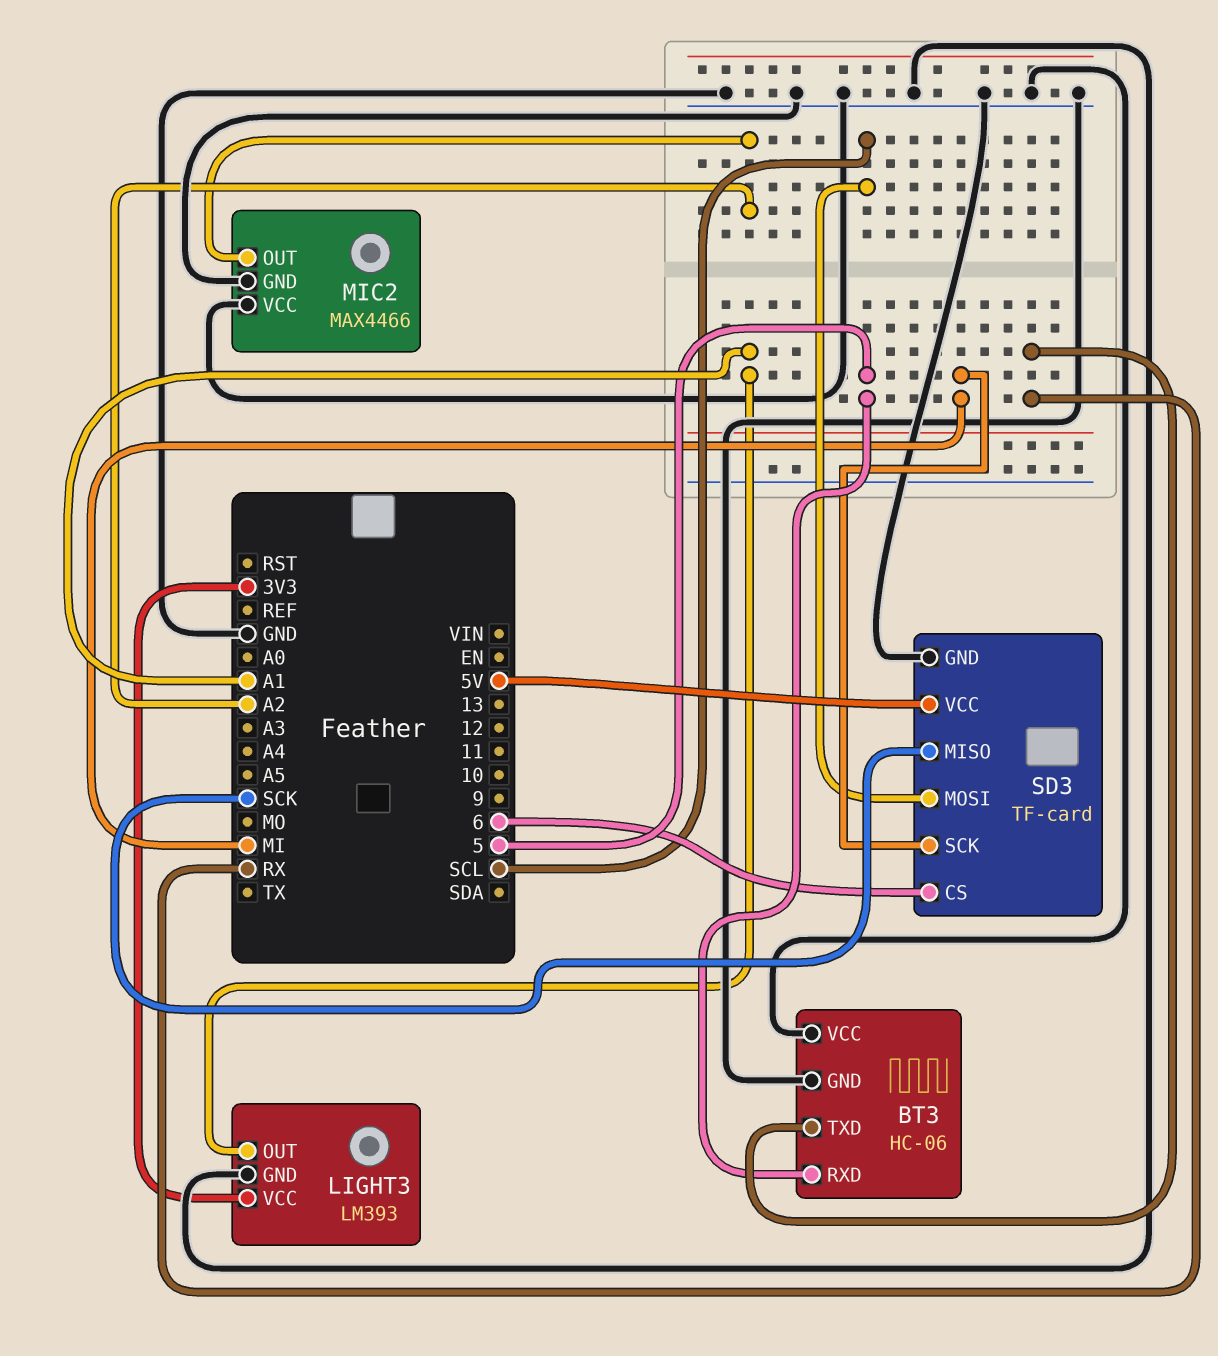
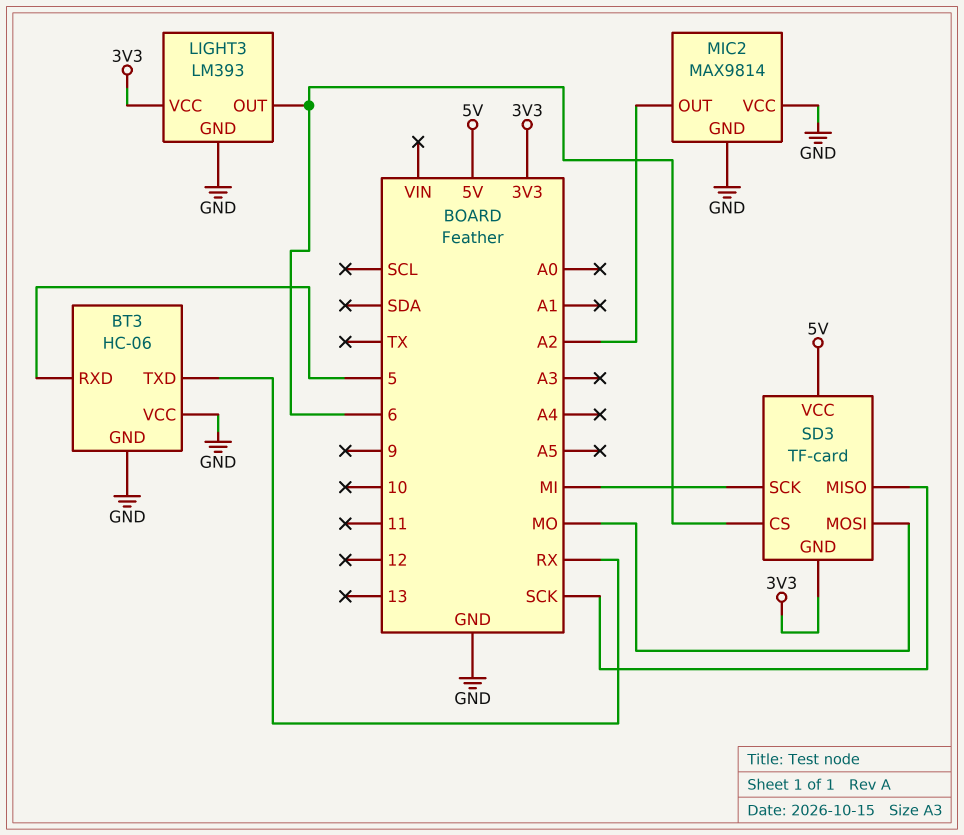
LIGHT3 pin OUT: A1 -> 6
MIC2: MAX4466 -> MAX9814
SD3 pin GND: GND -> 3V3
SD3 pin MOSI: SCL -> MO

